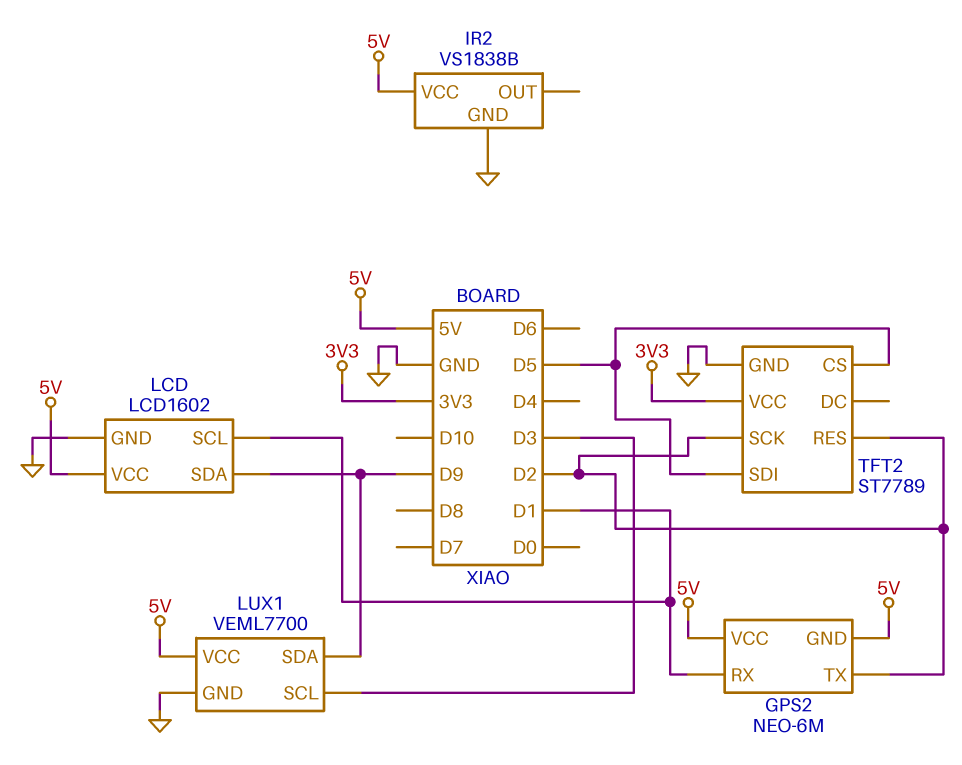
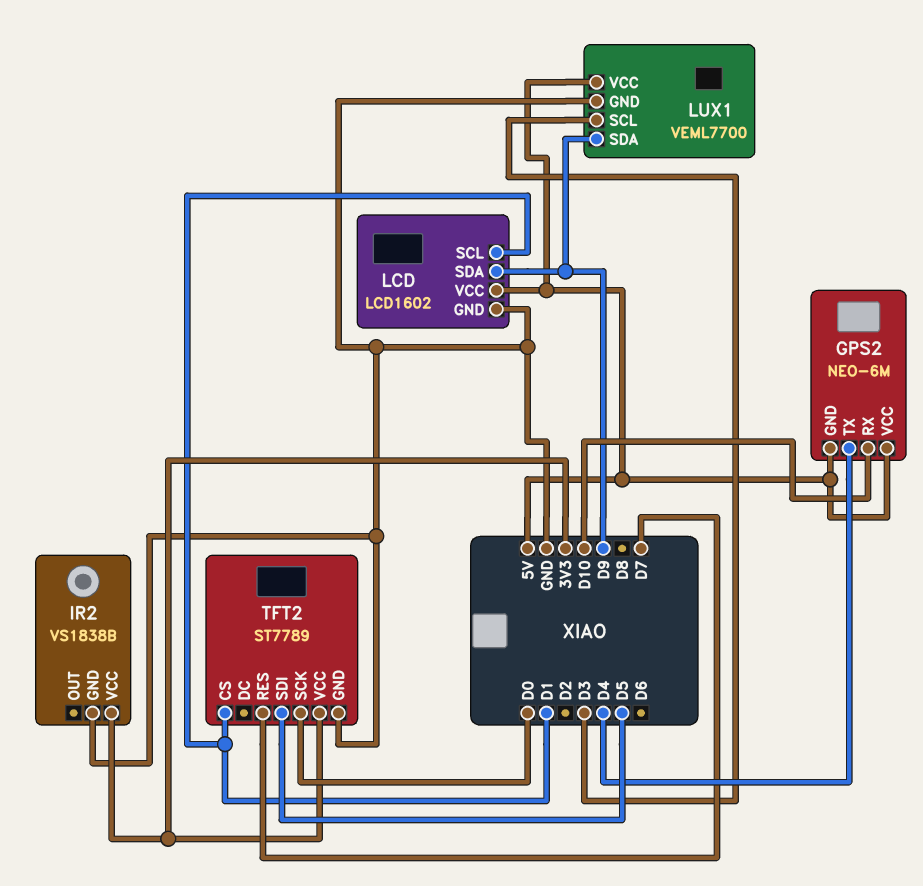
GPS2 pin RX: D1 -> D10
GPS2 pin TX: D2 -> D4
IR2 pin VCC: 5V -> 3V3
TFT2 pin CS: D5 -> D1
TFT2 pin RES: D2 -> D7
TFT2 pin SCK: D2 -> D0

